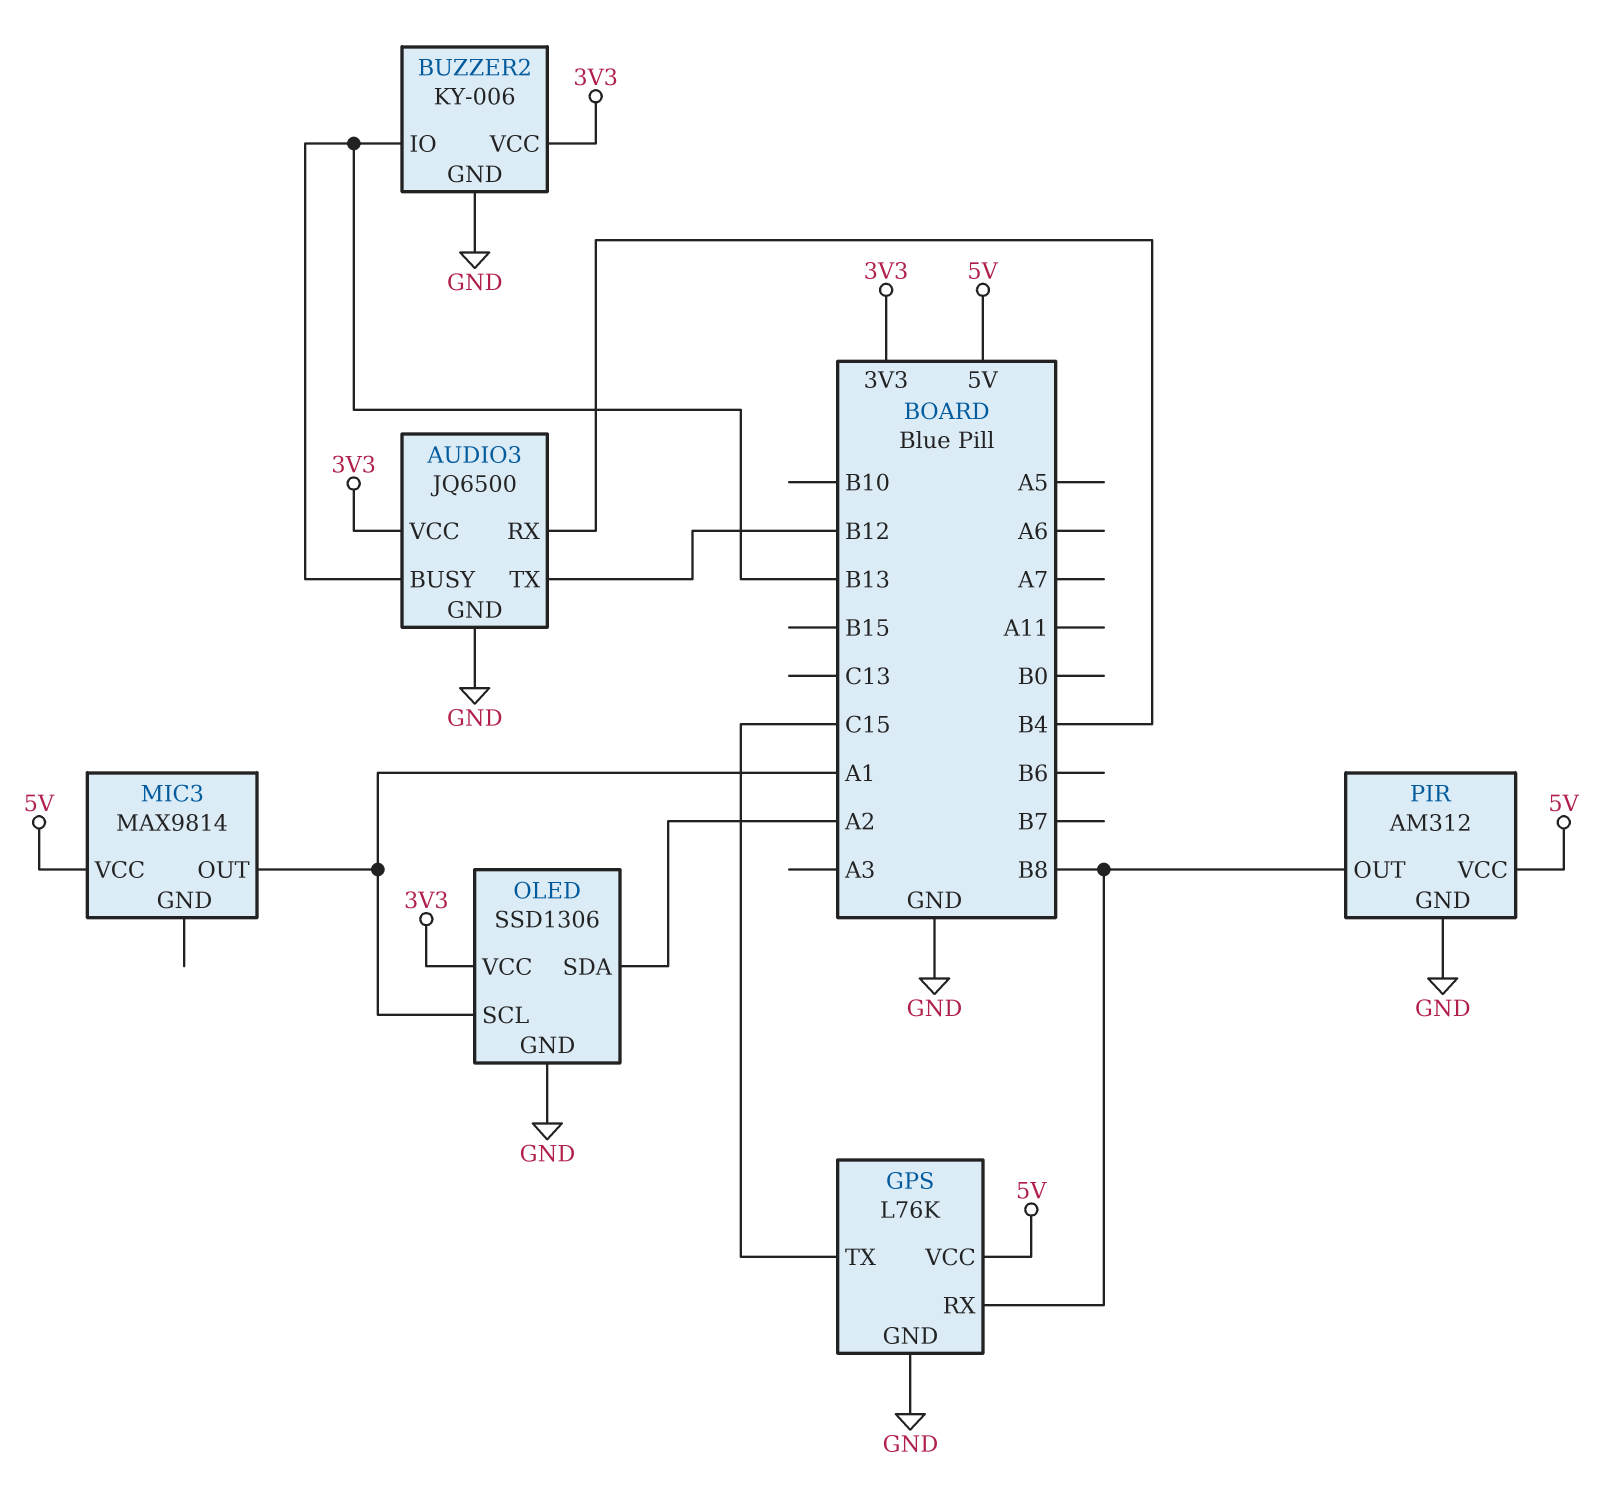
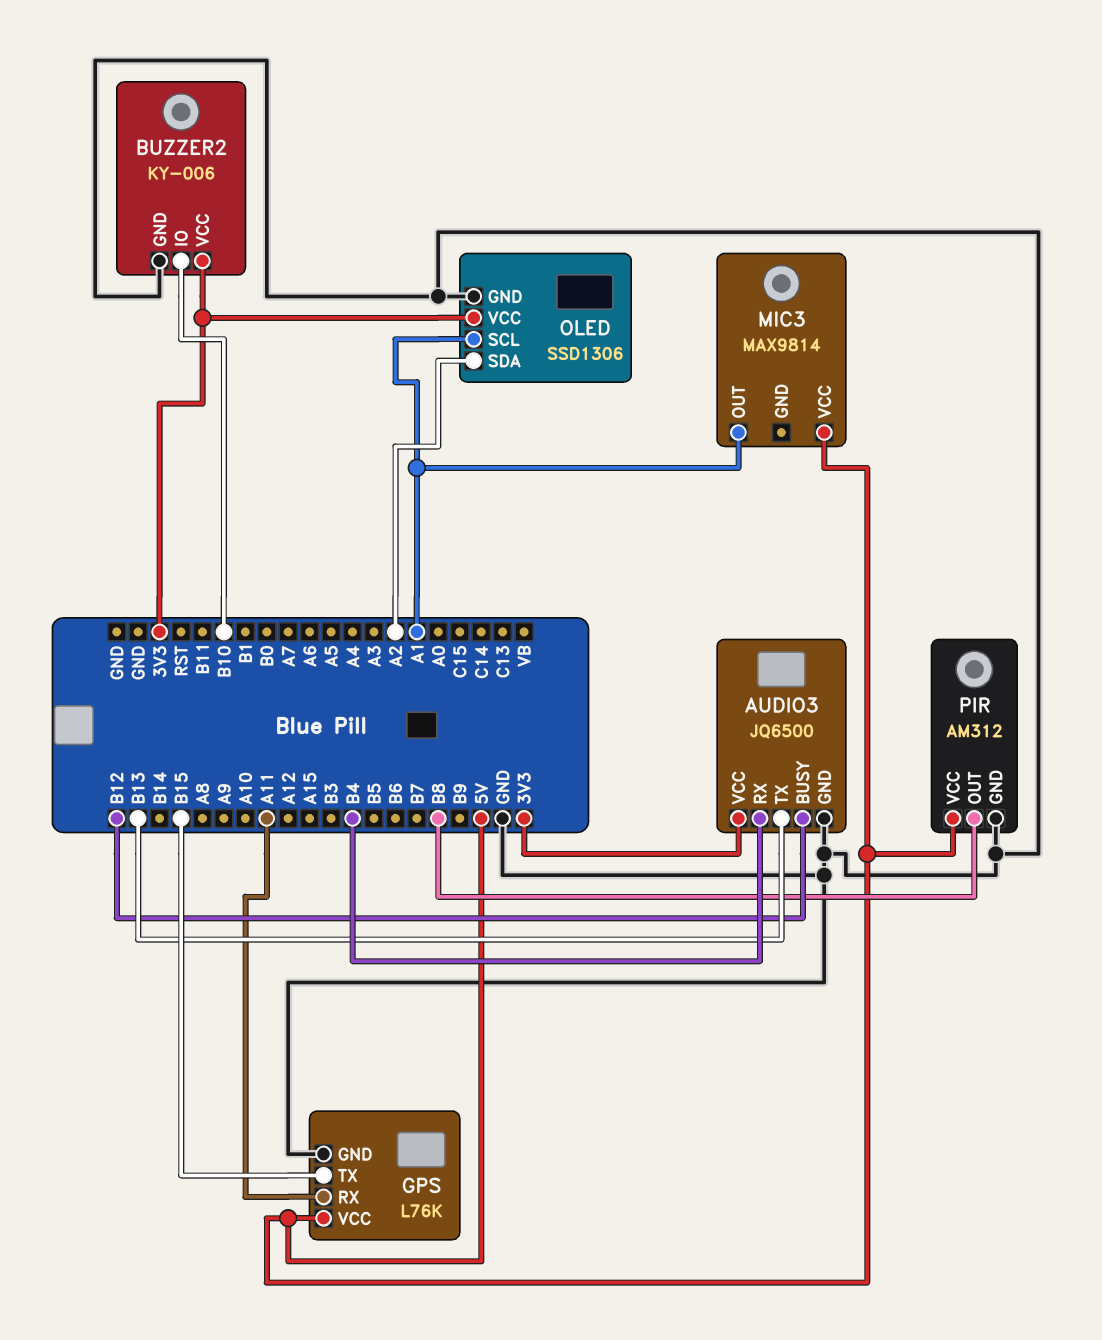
AUDIO3 pin BUSY: B13 -> B12
AUDIO3 pin TX: B12 -> B13
BUZZER2 pin IO: B13 -> B10
GPS pin RX: B8 -> A11
GPS pin TX: C15 -> B15

